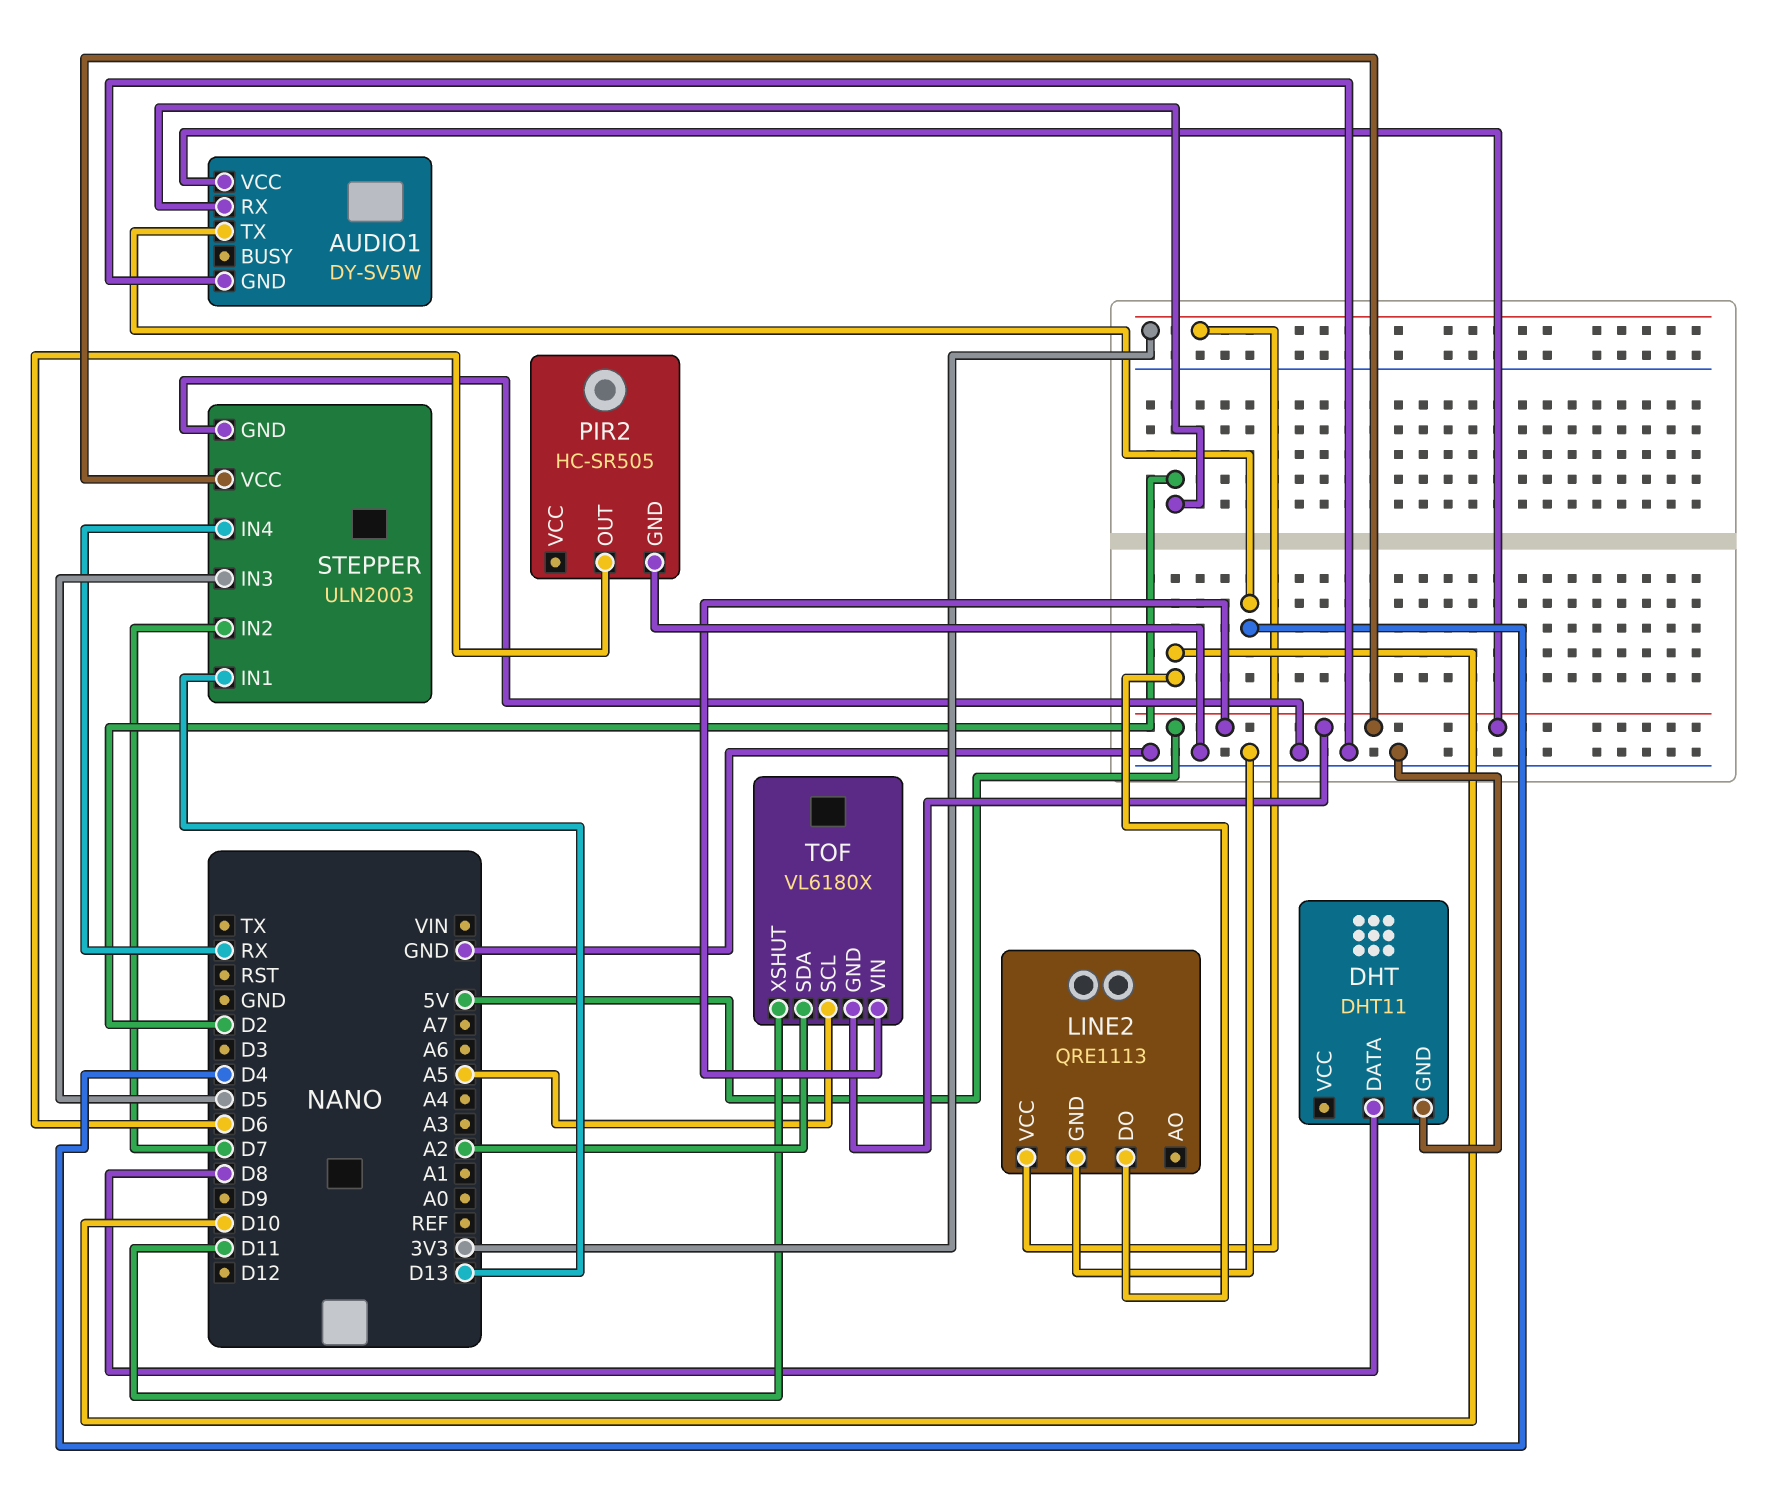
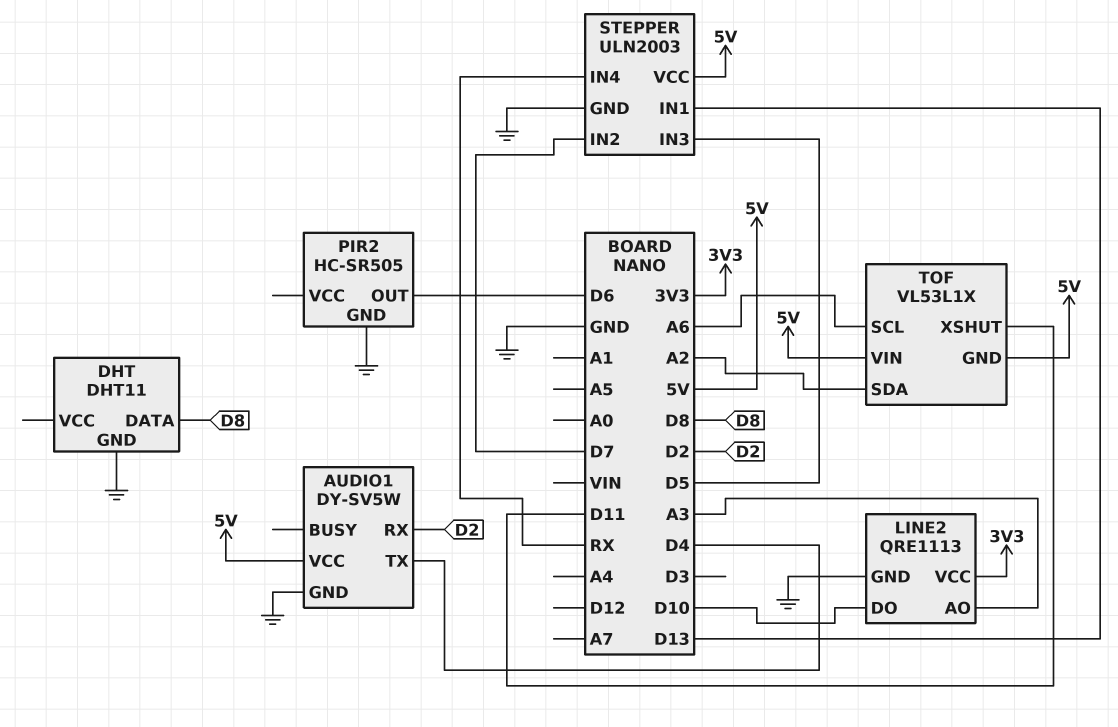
LINE2 pin AO: none -> A3
TOF: VL6180X -> VL53L1X
TOF pin SCL: A5 -> A6

